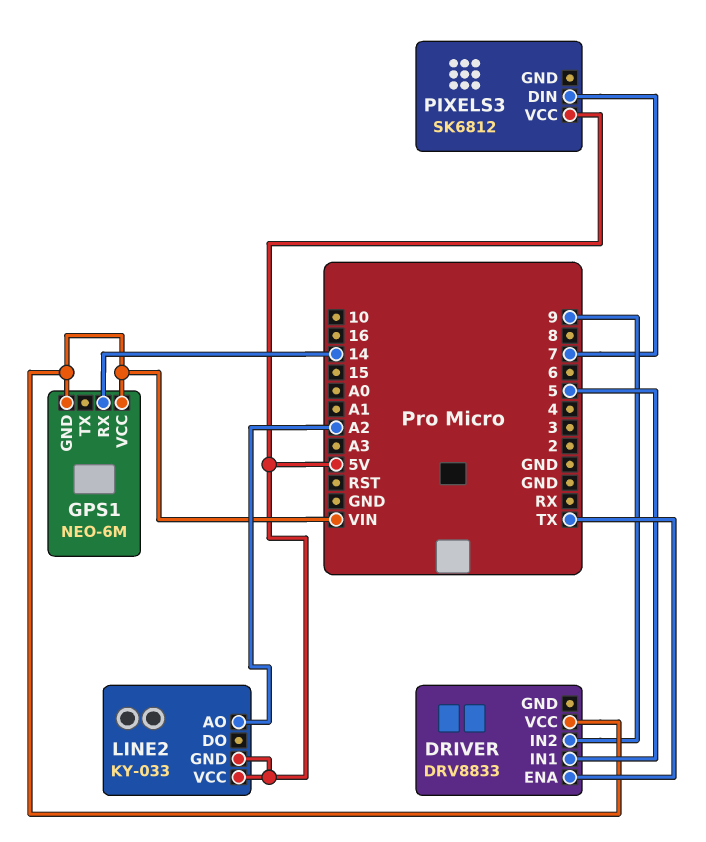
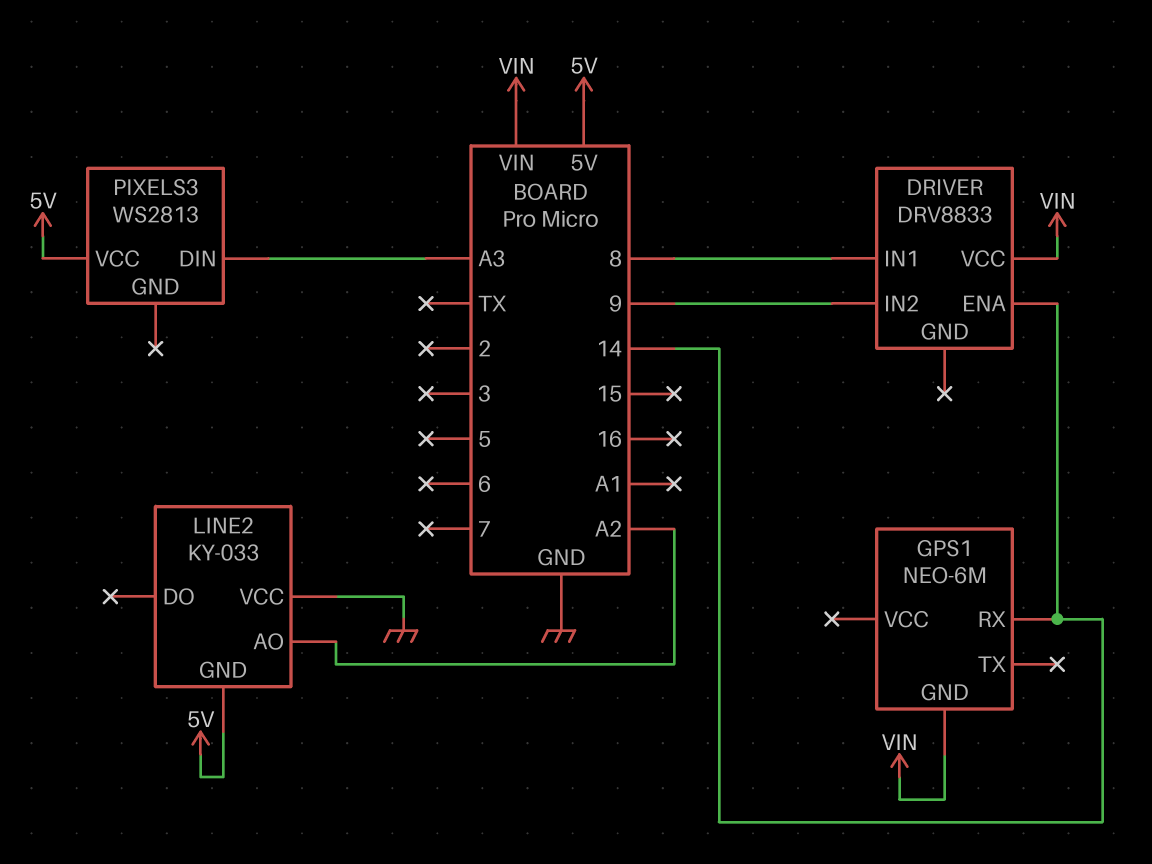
DRIVER pin ENA: TX -> 14
DRIVER pin IN1: 5 -> 8
GPS1 pin VCC: VIN -> none
LINE2 pin VCC: 5V -> GND
PIXELS3: SK6812 -> WS2813
PIXELS3 pin DIN: 7 -> A3

